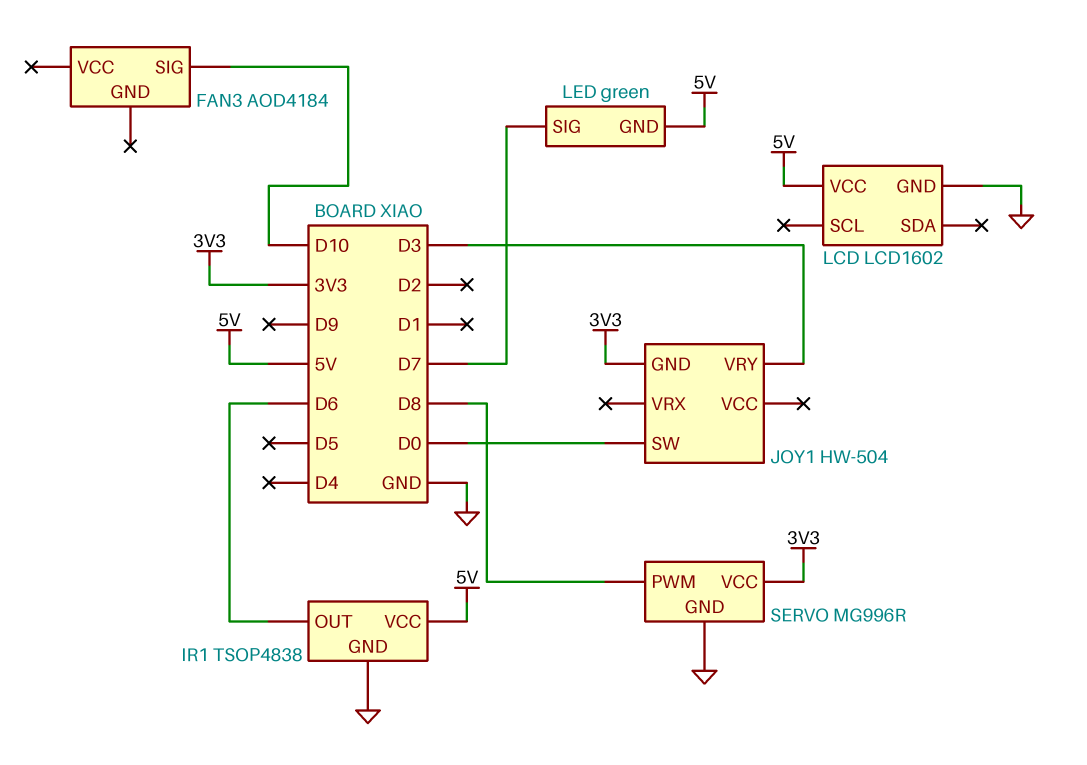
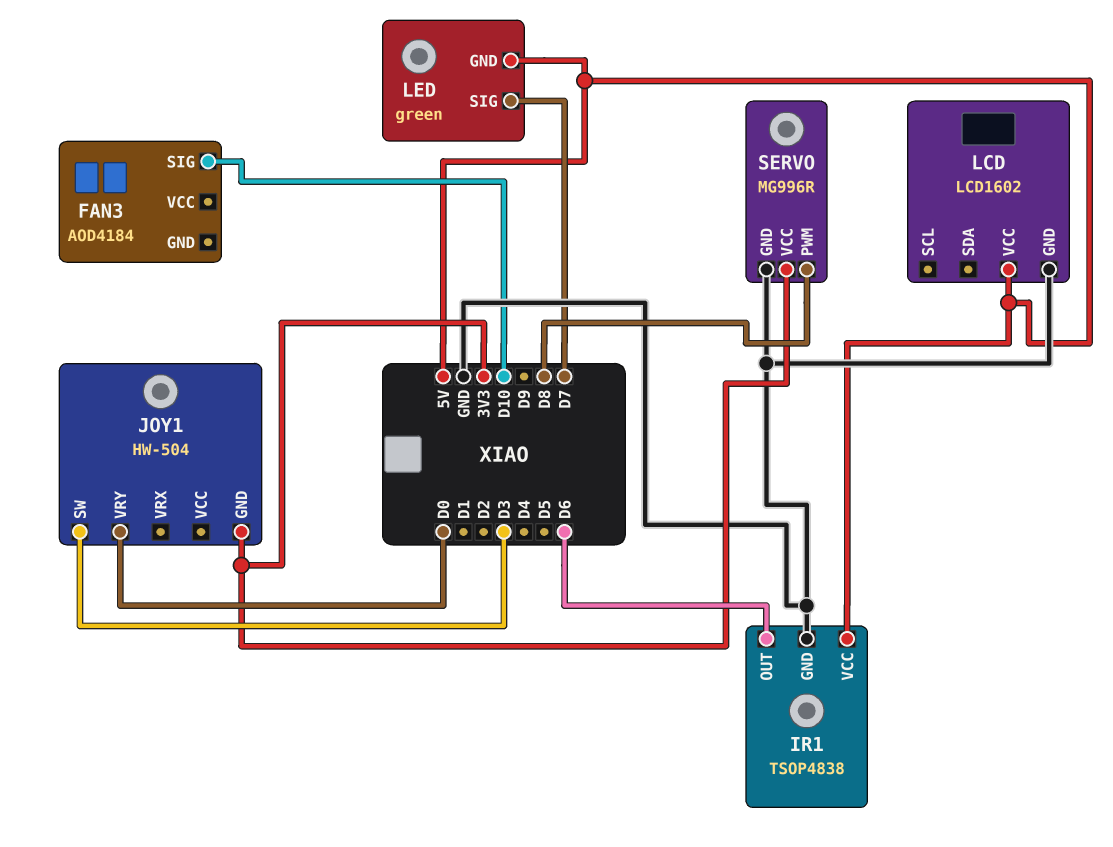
JOY1 pin SW: D0 -> D3
JOY1 pin VRY: D3 -> D0

